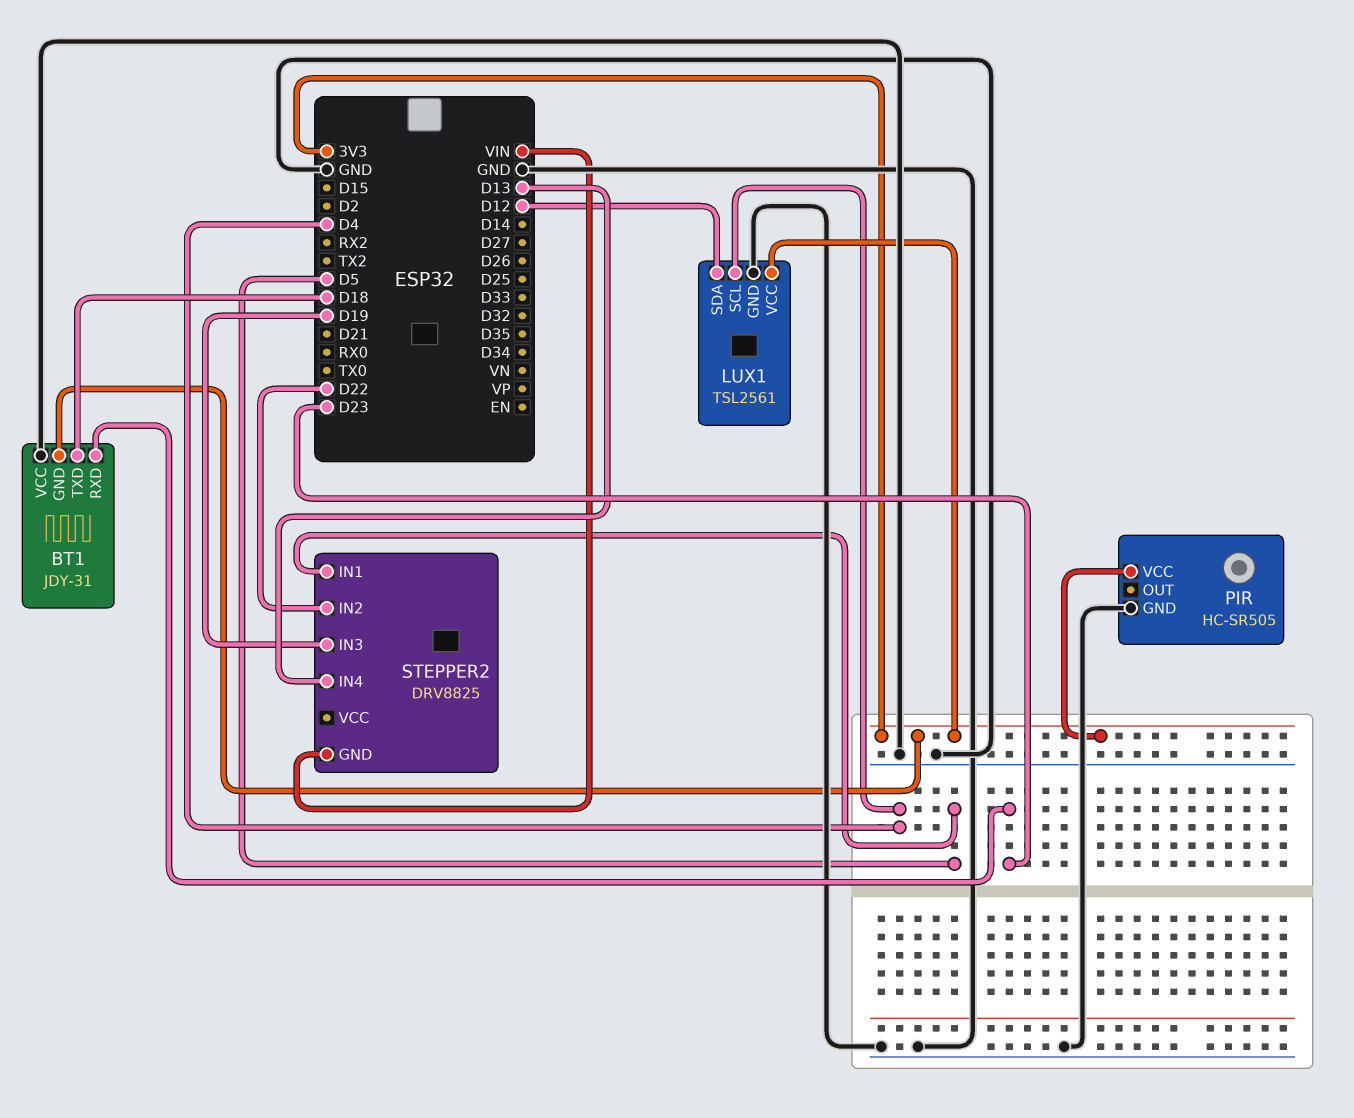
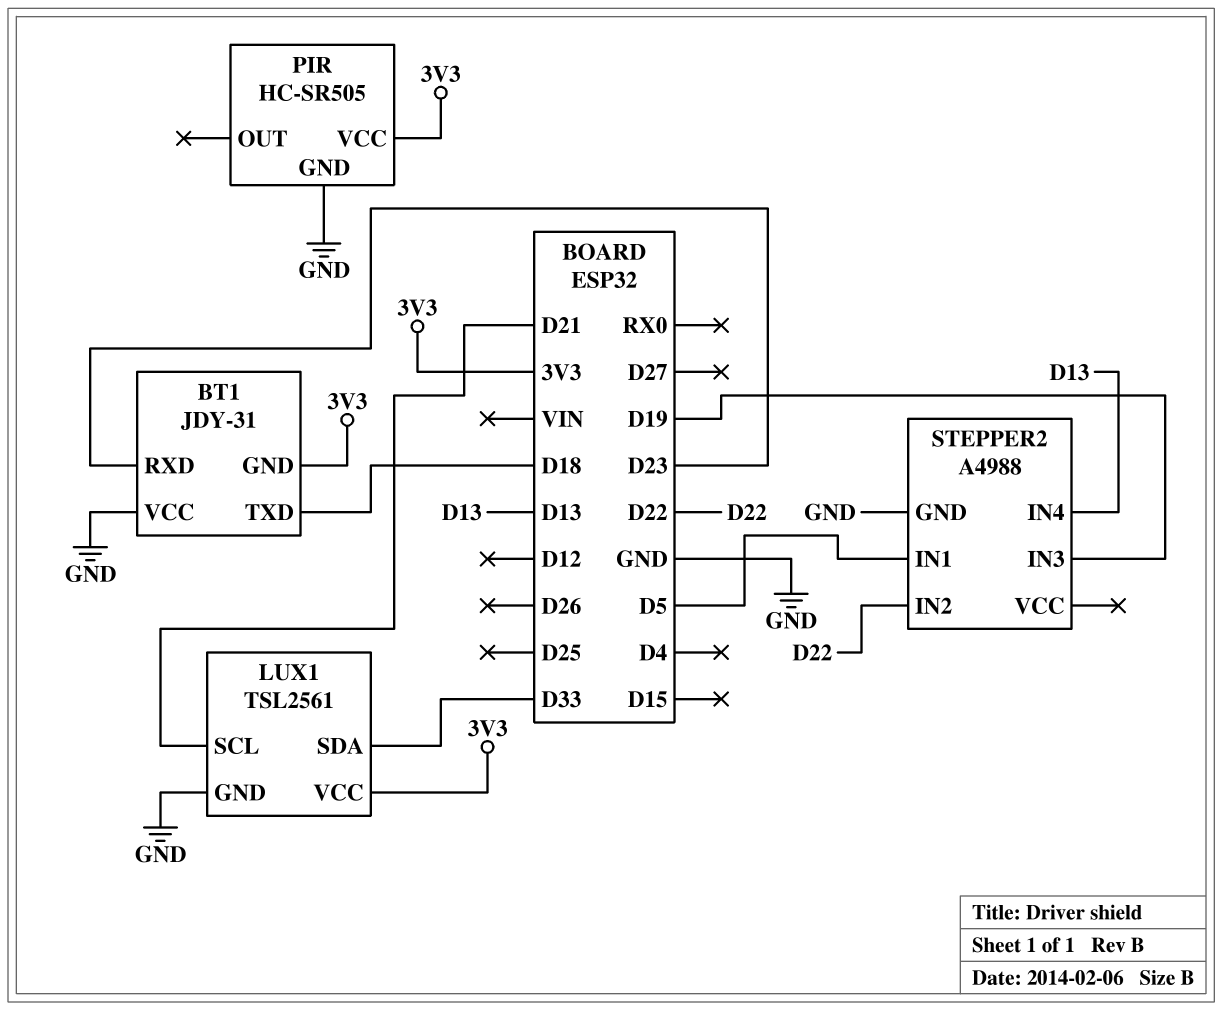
LUX1 pin SCL: D4 -> D21
LUX1 pin SDA: D12 -> D33
STEPPER2: DRV8825 -> A4988
STEPPER2 pin GND: VIN -> GND

